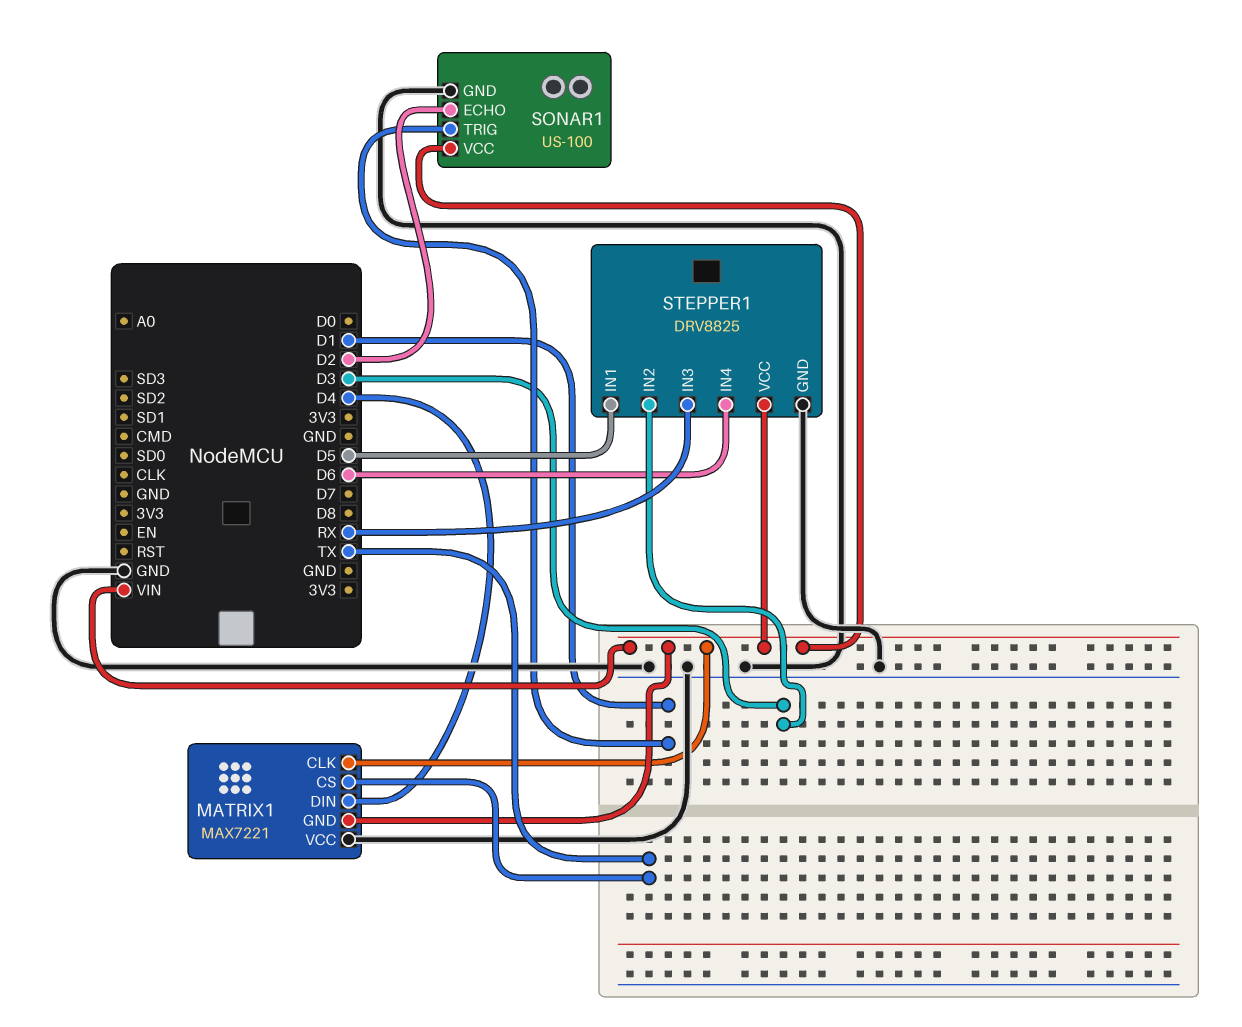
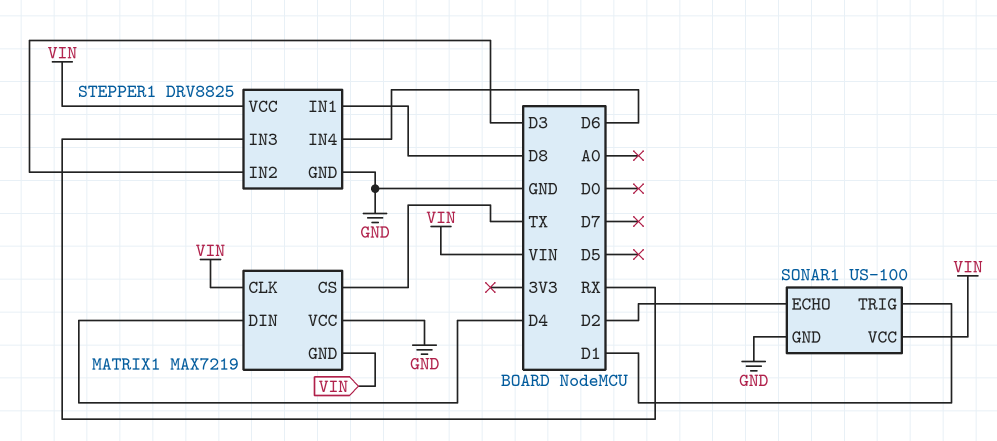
MATRIX1: MAX7221 -> MAX7219
STEPPER1 pin IN1: D5 -> D8

